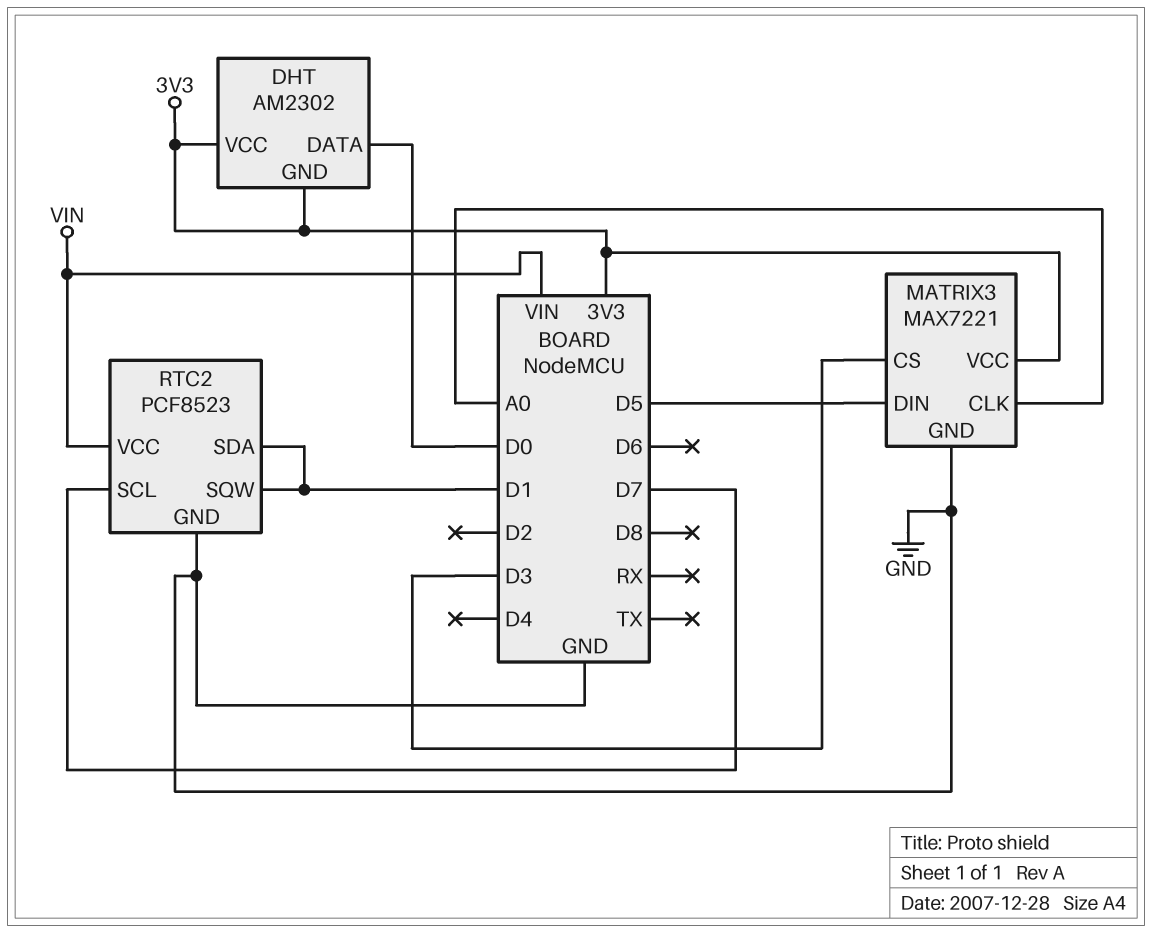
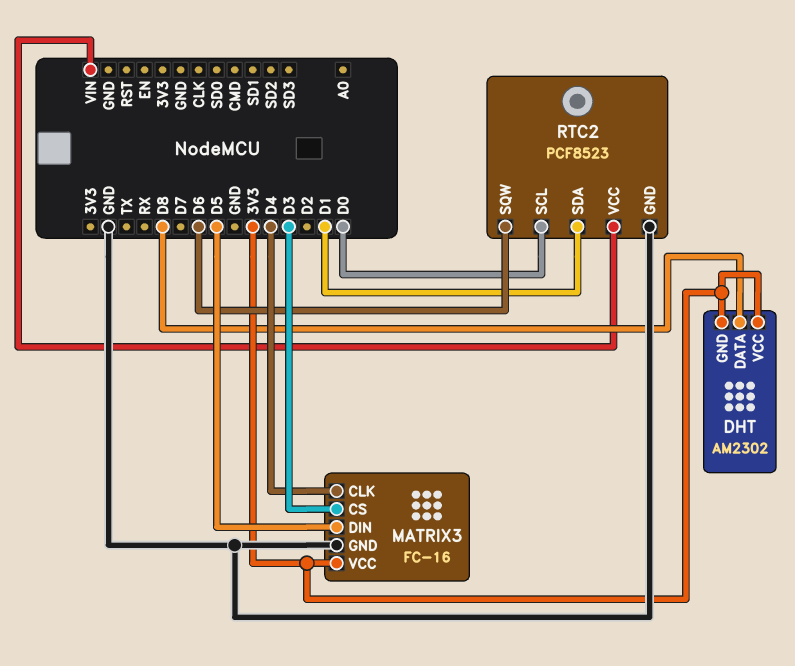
DHT pin DATA: D0 -> D8
MATRIX3: MAX7221 -> FC-16
MATRIX3 pin CLK: A0 -> D4
RTC2 pin SCL: D7 -> D0
RTC2 pin SQW: D1 -> D6

